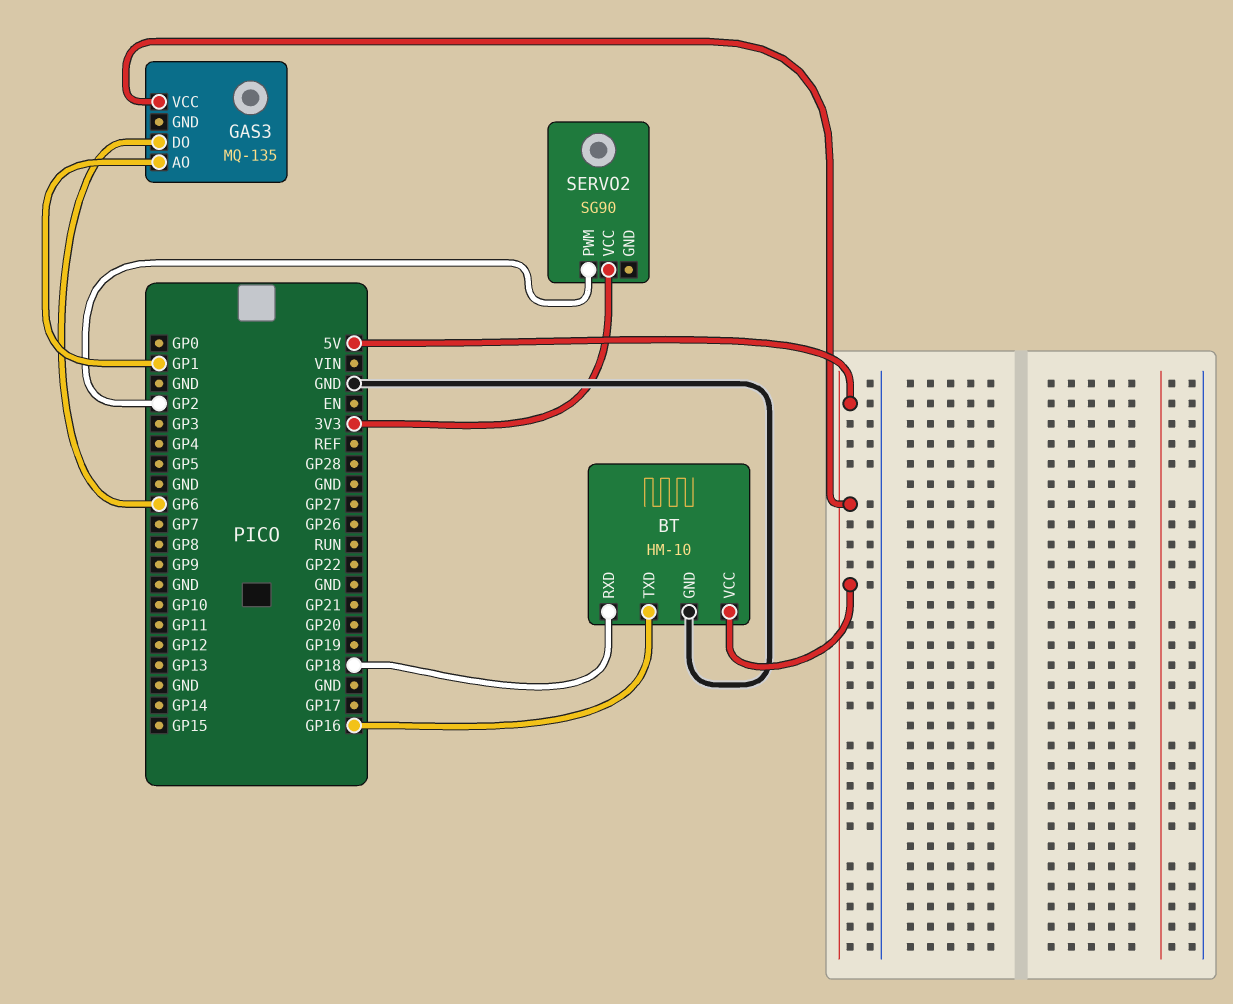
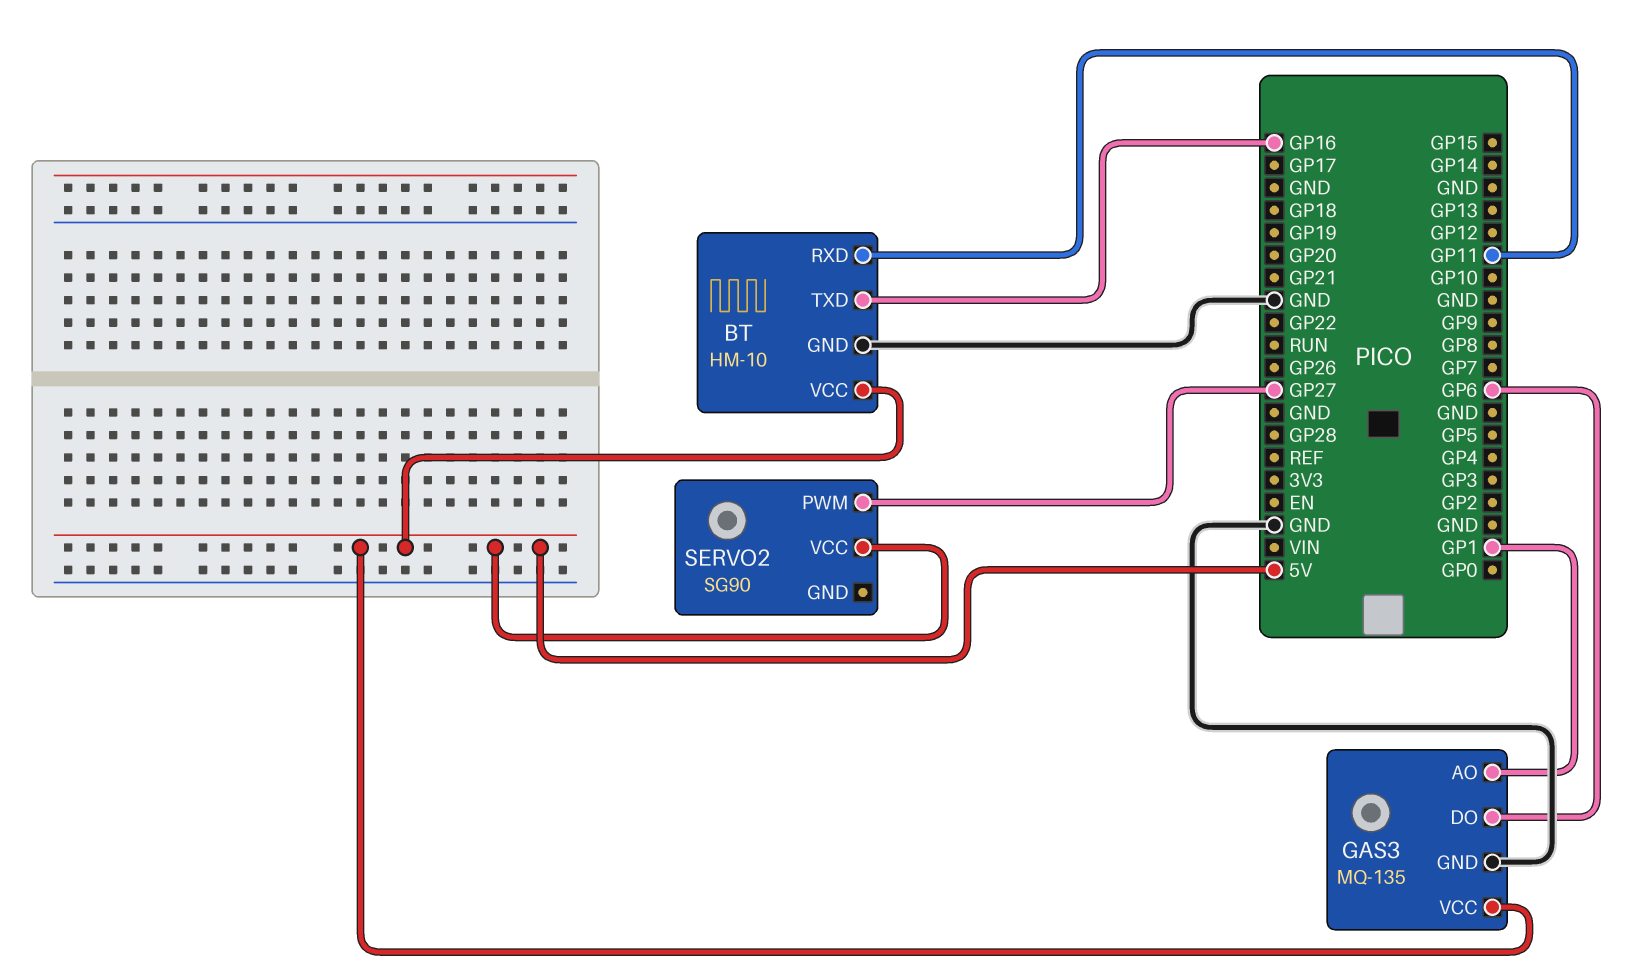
BT pin RXD: GP18 -> GP11
GAS3 pin GND: none -> GND
SERVO2 pin PWM: GP2 -> GP27
SERVO2 pin VCC: 3V3 -> 5V

